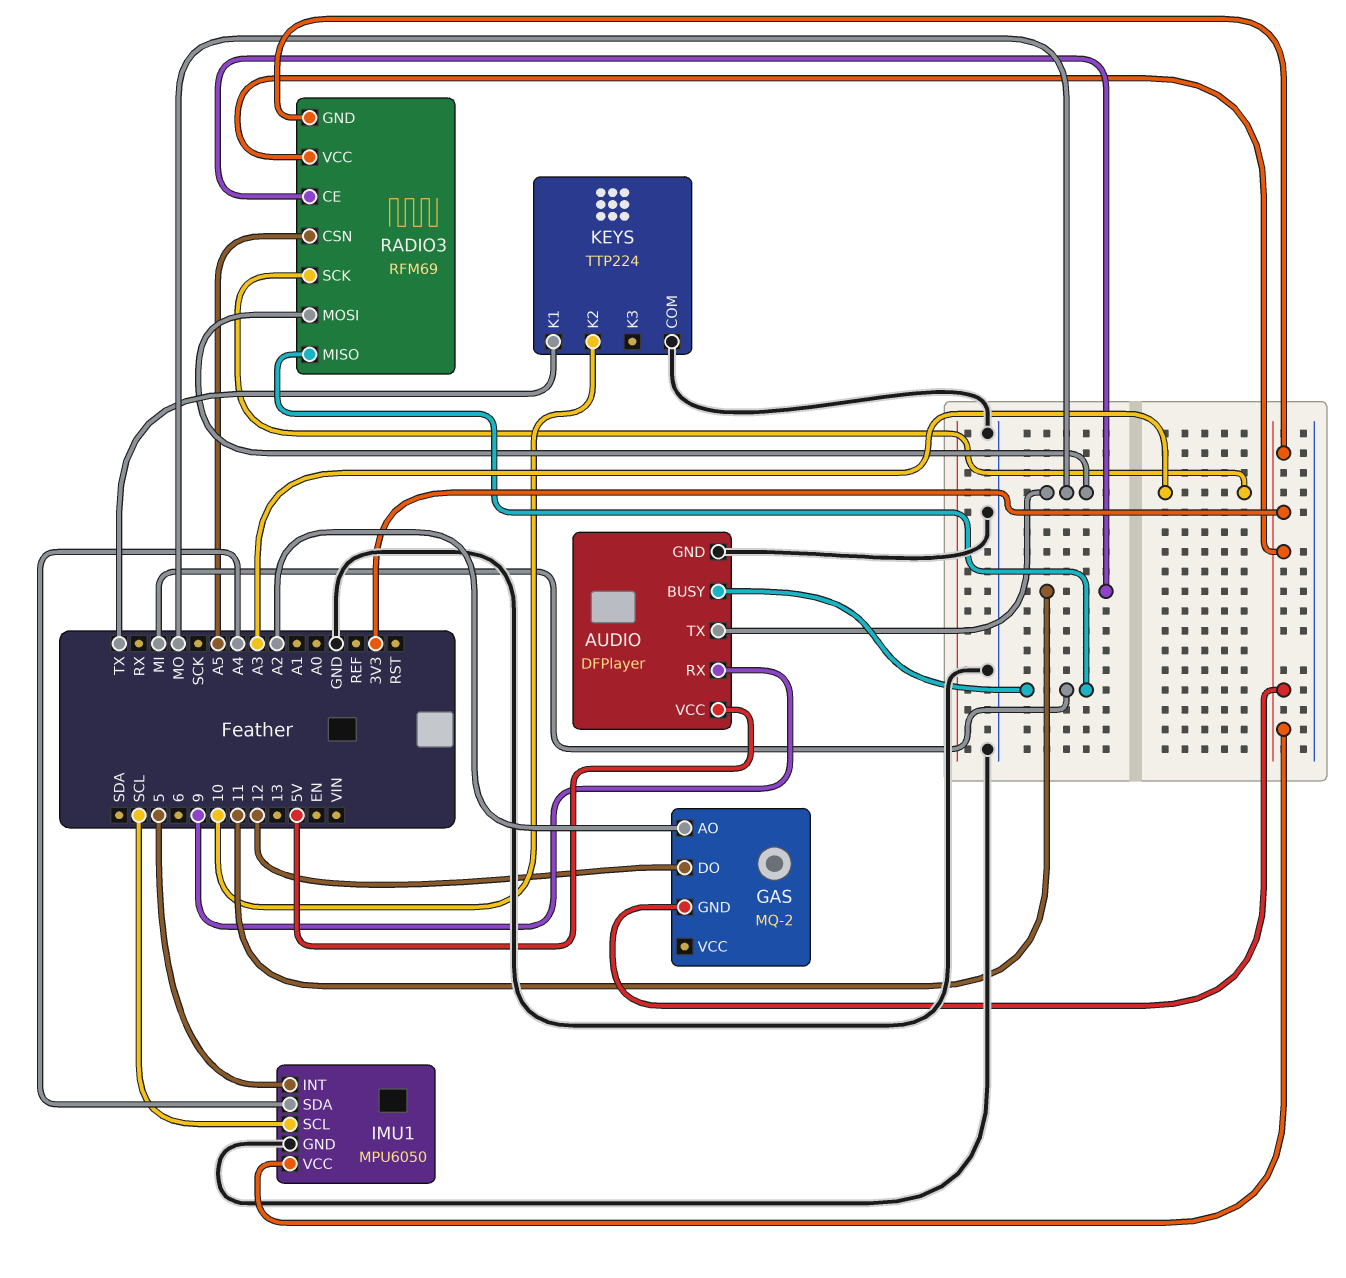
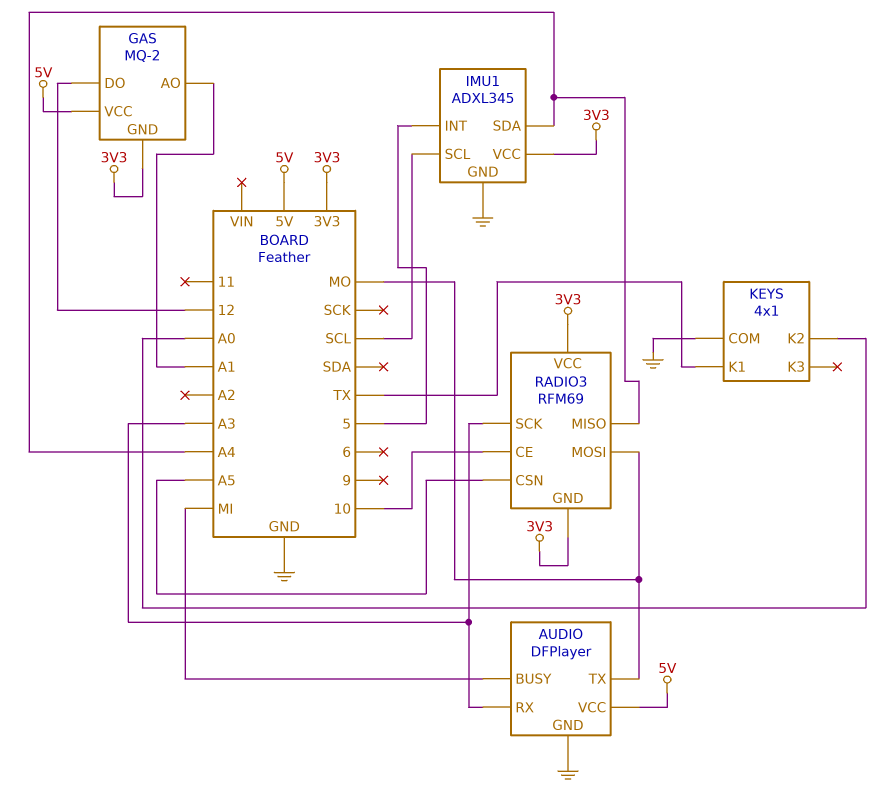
AUDIO pin RX: 9 -> A3
GAS pin AO: A2 -> A1
GAS pin VCC: none -> 5V
IMU1: MPU6050 -> ADXL345
KEYS: TTP224 -> 4x1
KEYS pin K2: 10 -> A0
RADIO3 pin CE: 11 -> 10
RADIO3 pin MISO: MI -> A4

